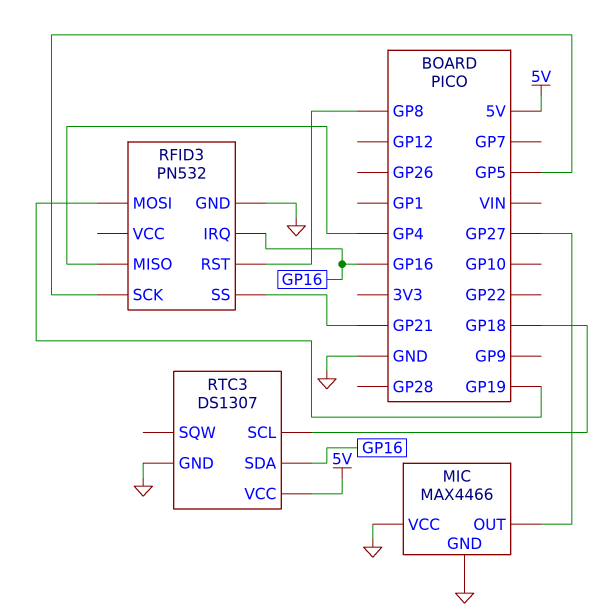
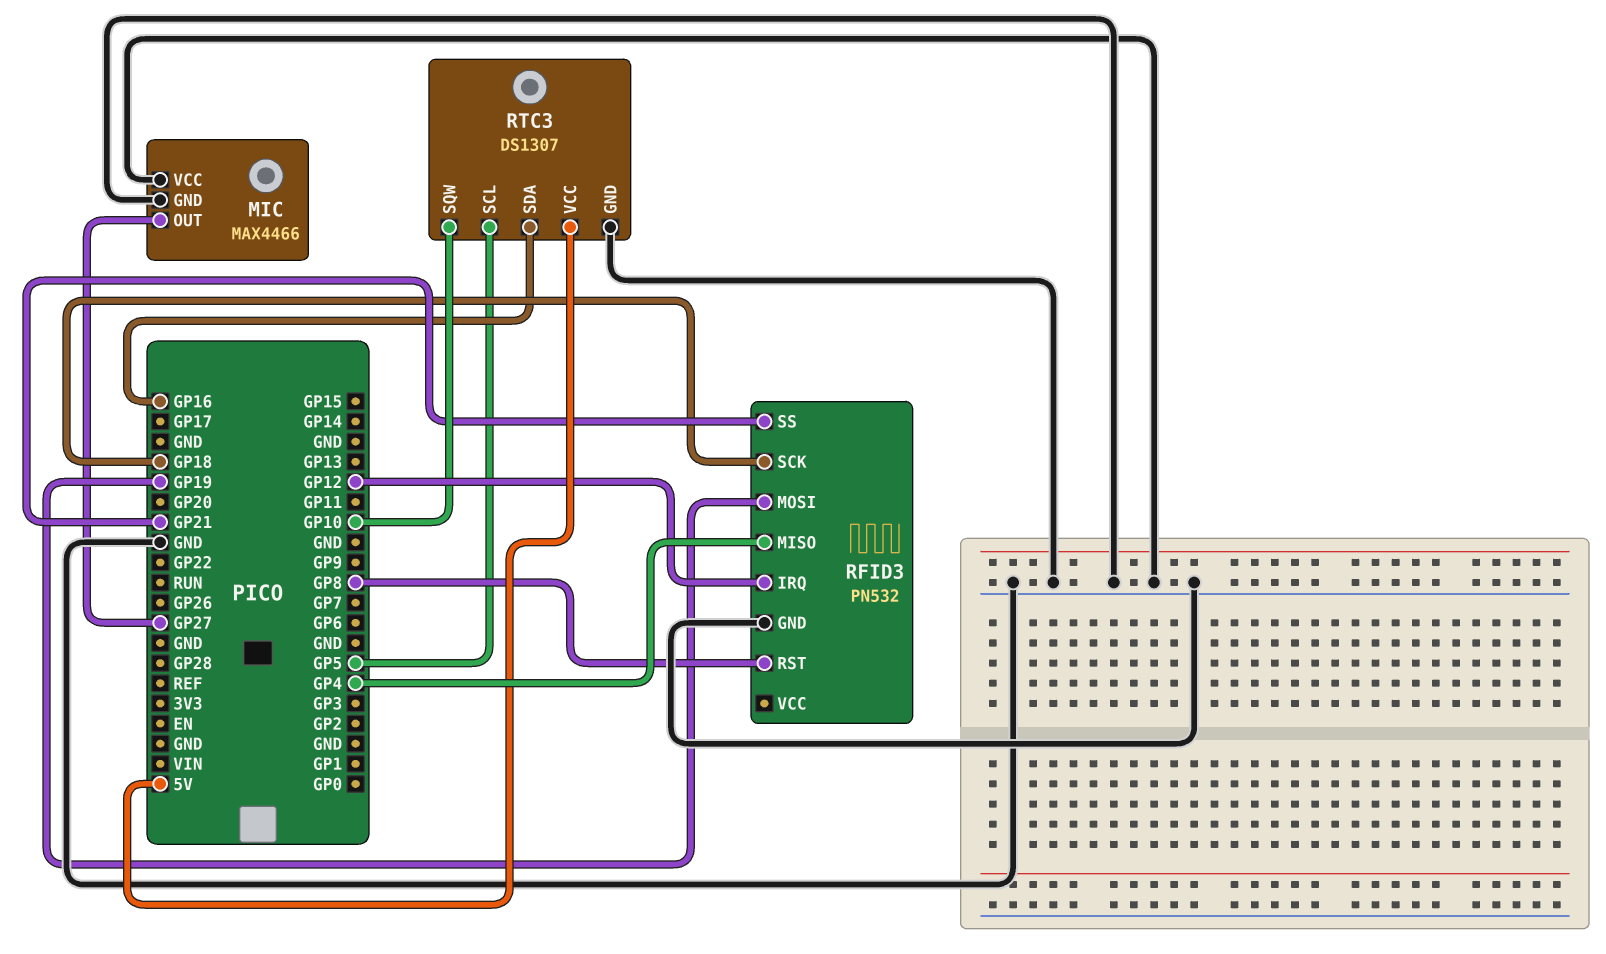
RFID3 pin IRQ: GP16 -> GP12
RFID3 pin SCK: GP5 -> GP18
RTC3 pin SCL: GP18 -> GP5
RTC3 pin SQW: none -> GP10

